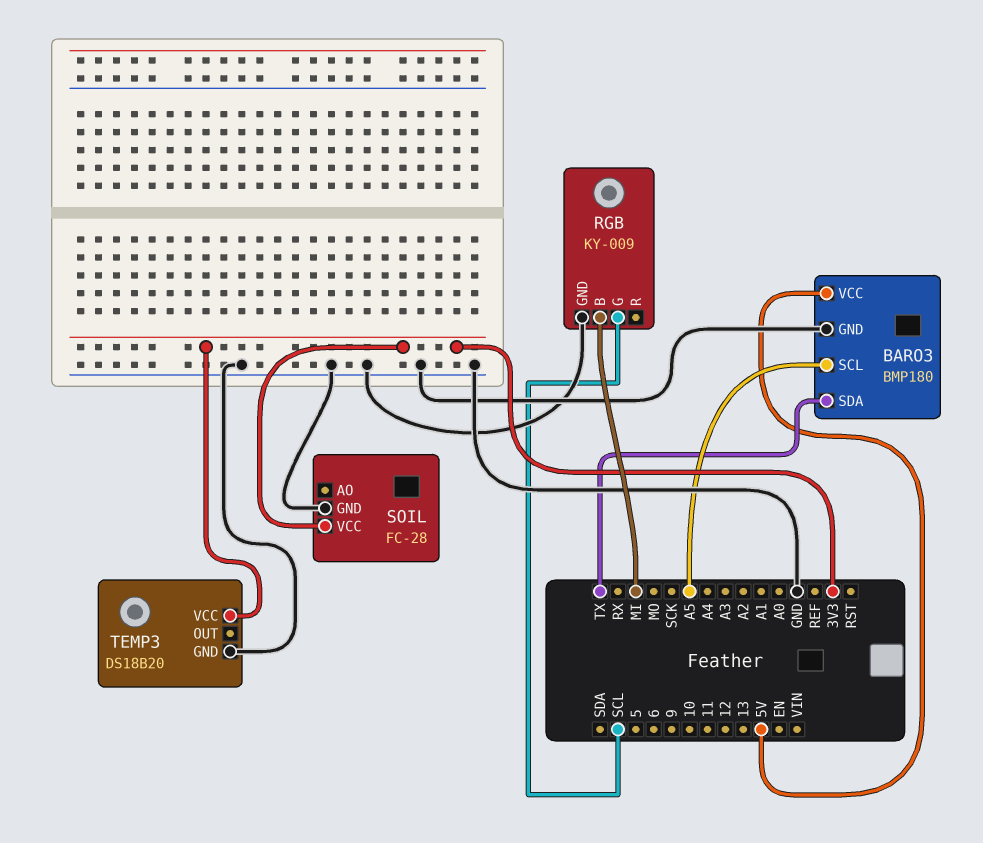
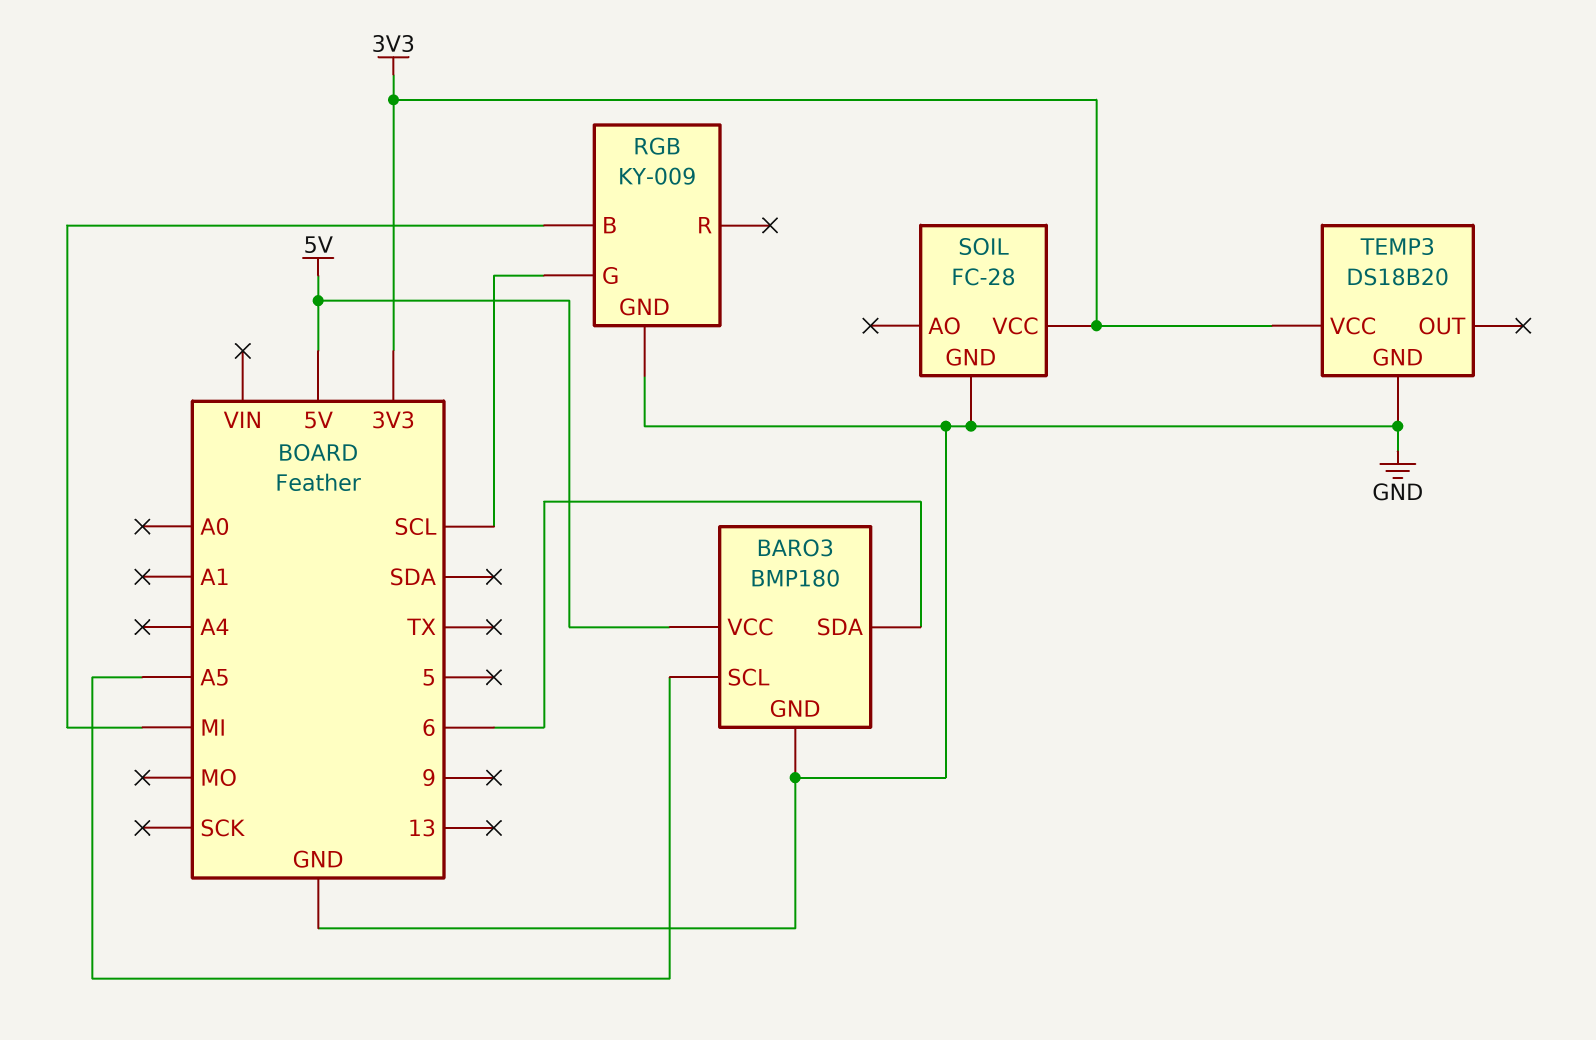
BARO3 pin SDA: TX -> 6

